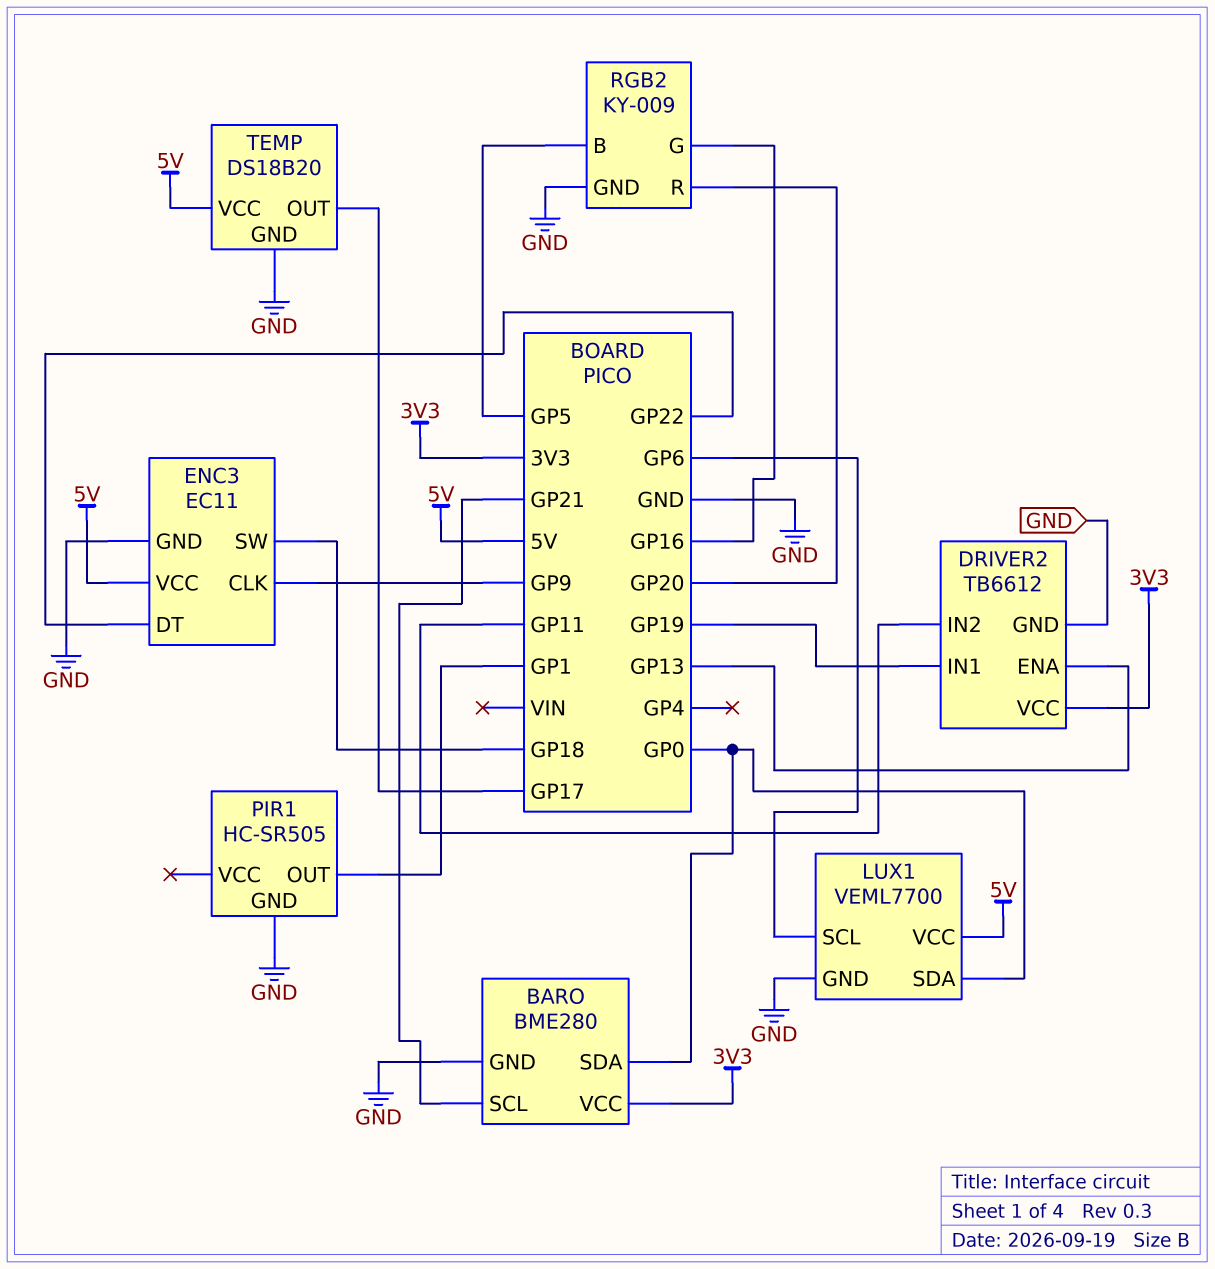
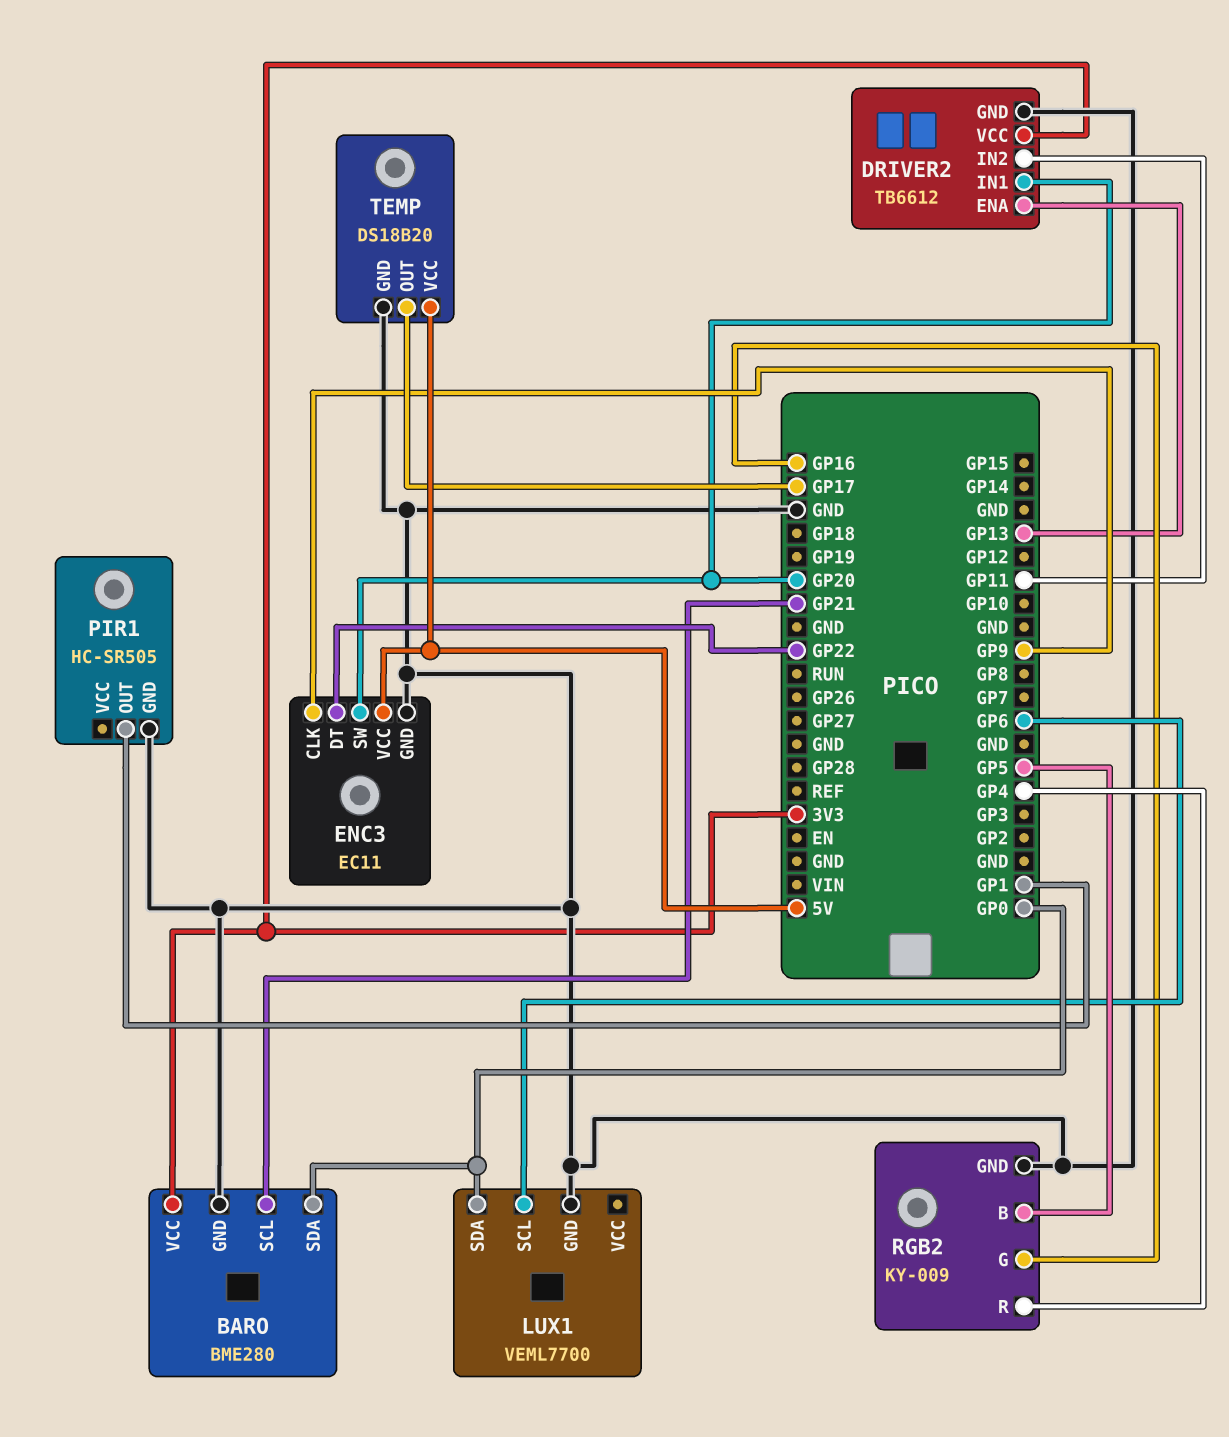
DRIVER2 pin IN1: GP19 -> GP20
ENC3 pin SW: GP18 -> GP20
LUX1 pin VCC: 5V -> none
RGB2 pin R: GP20 -> GP4

